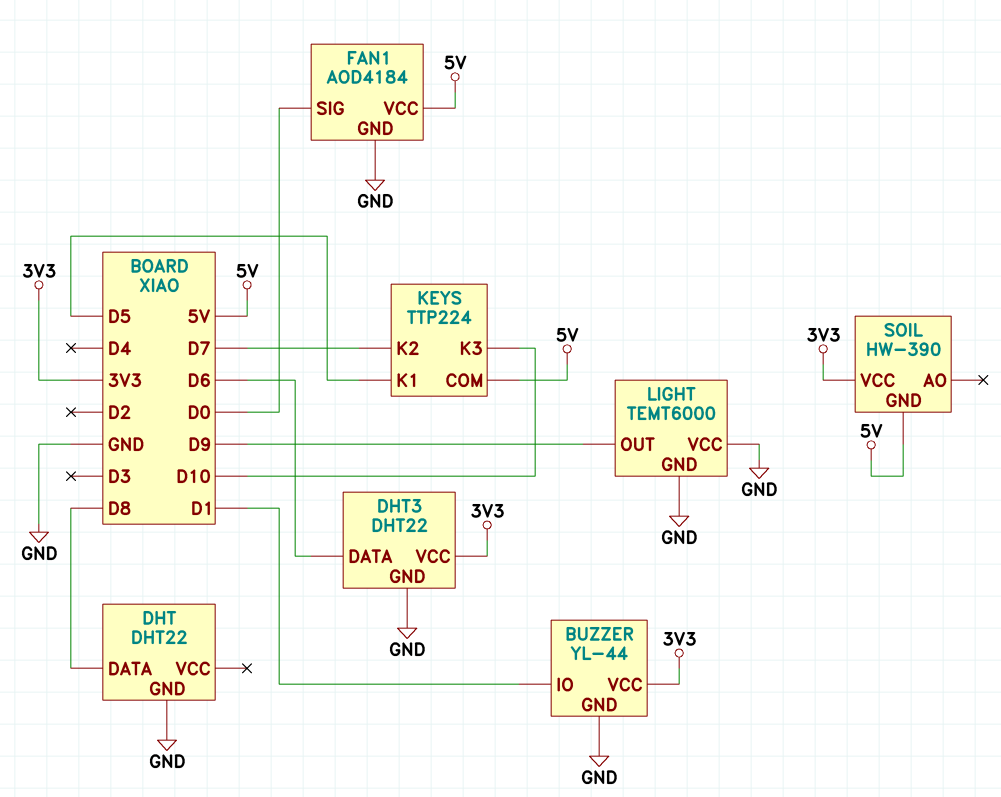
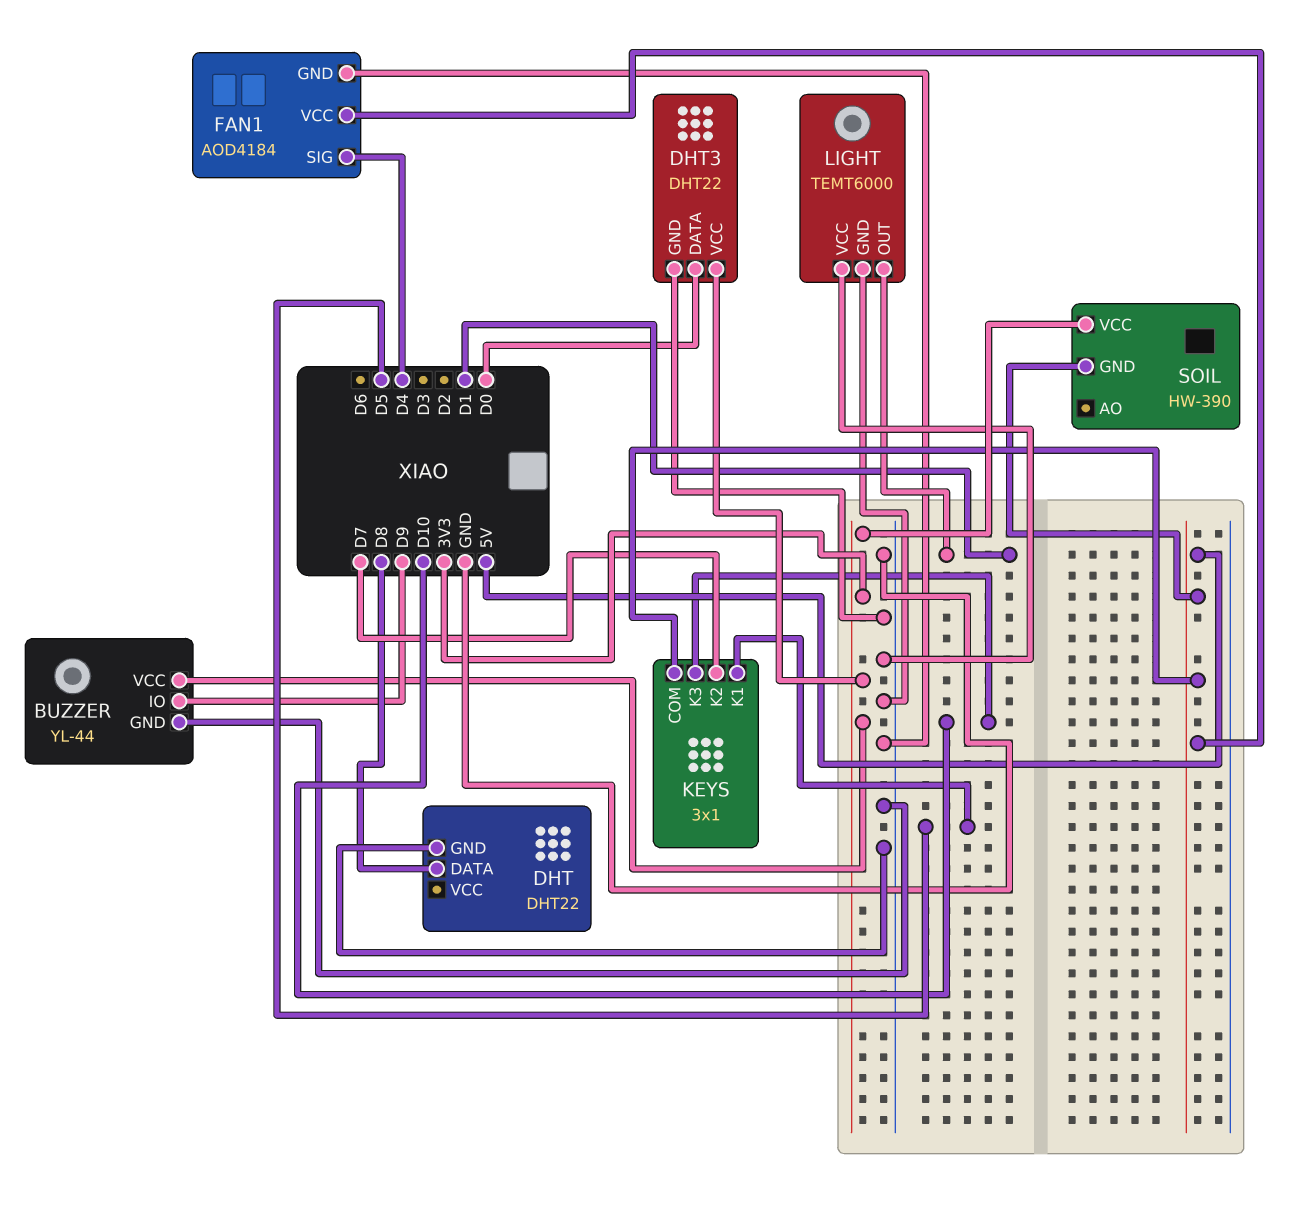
BUZZER pin IO: D1 -> D9
DHT3 pin DATA: D6 -> D0
FAN1 pin SIG: D0 -> D4
KEYS: TTP224 -> 3x1
LIGHT pin OUT: D9 -> D1

